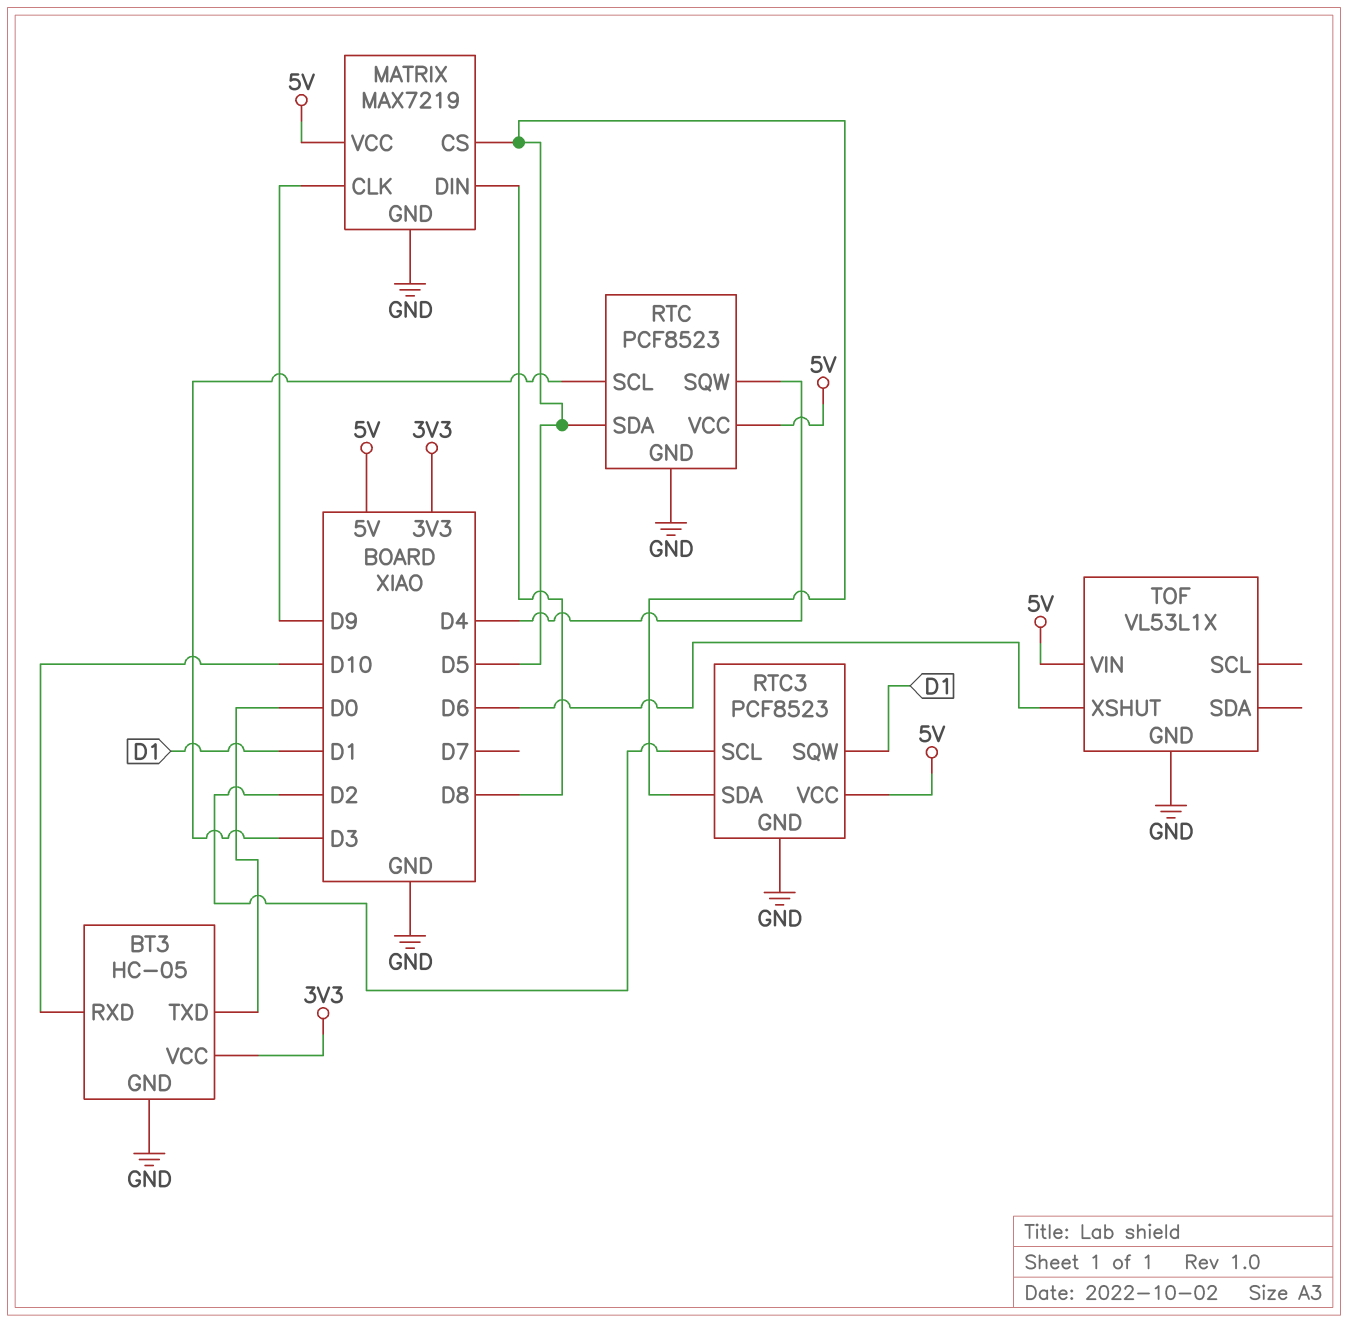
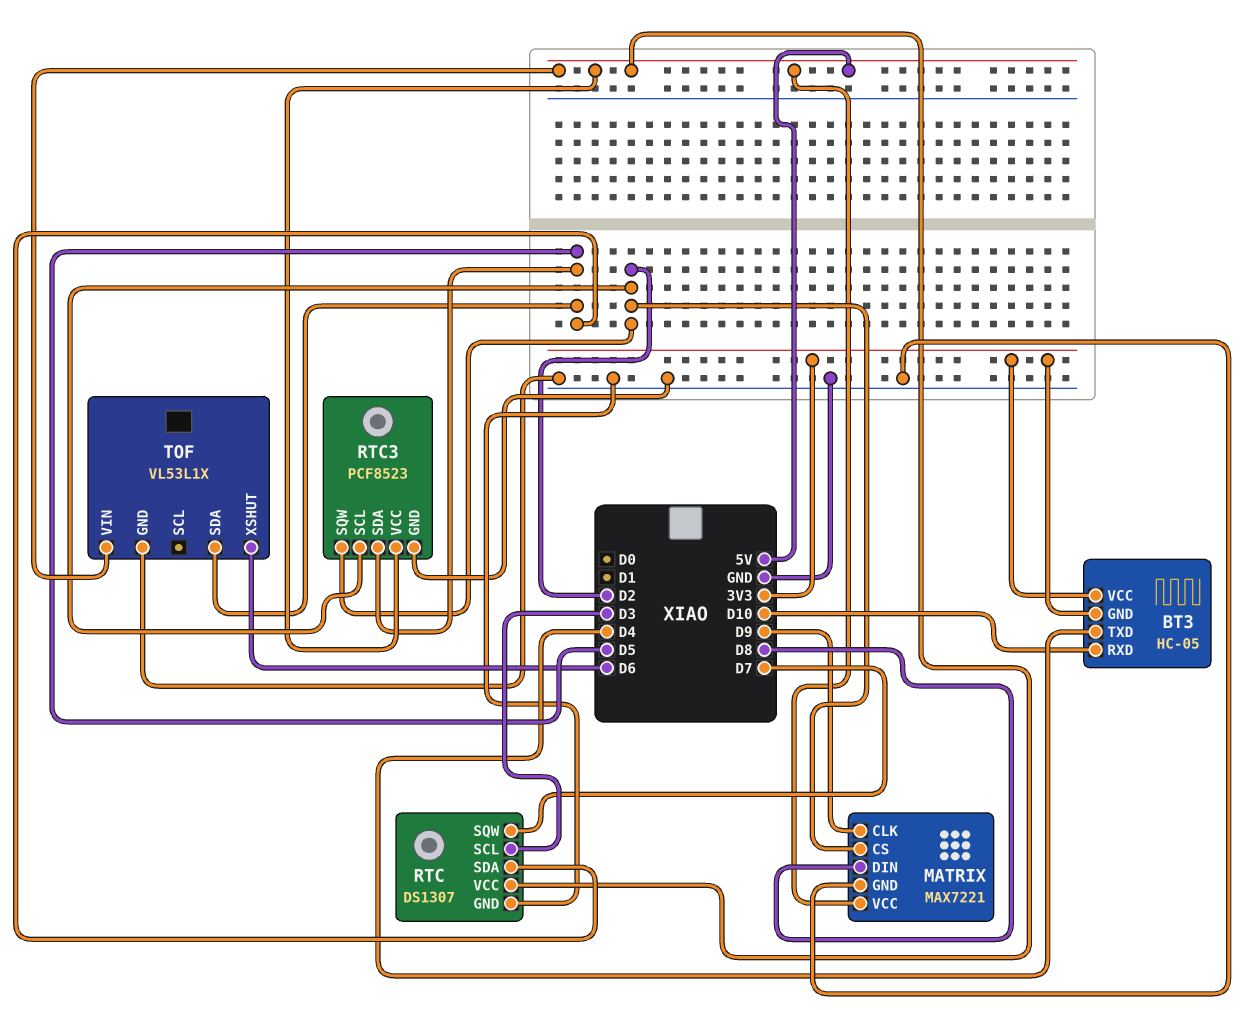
BT3 pin GND: GND -> 3V3
BT3 pin TXD: D0 -> D4
MATRIX: MAX7219 -> MAX7221
MATRIX pin CS: D5 -> D2
RTC: PCF8523 -> DS1307
RTC pin SQW: D4 -> D7
RTC3 pin SQW: D1 -> D2
TOF pin SDA: none -> D5

